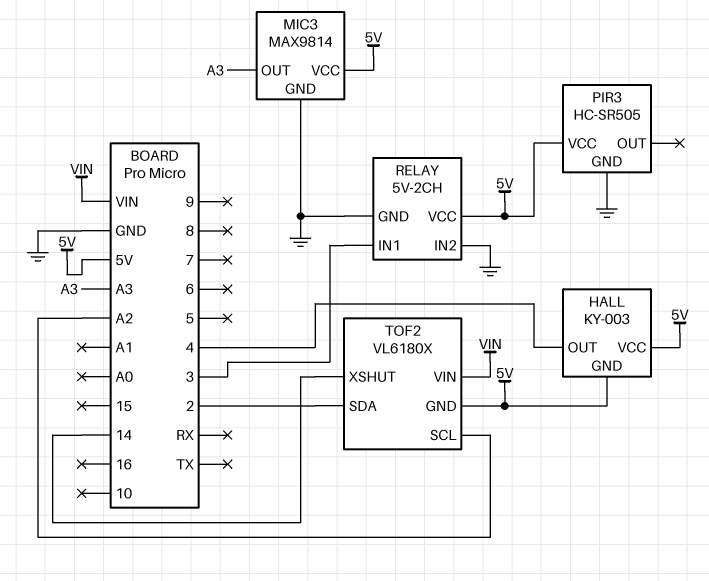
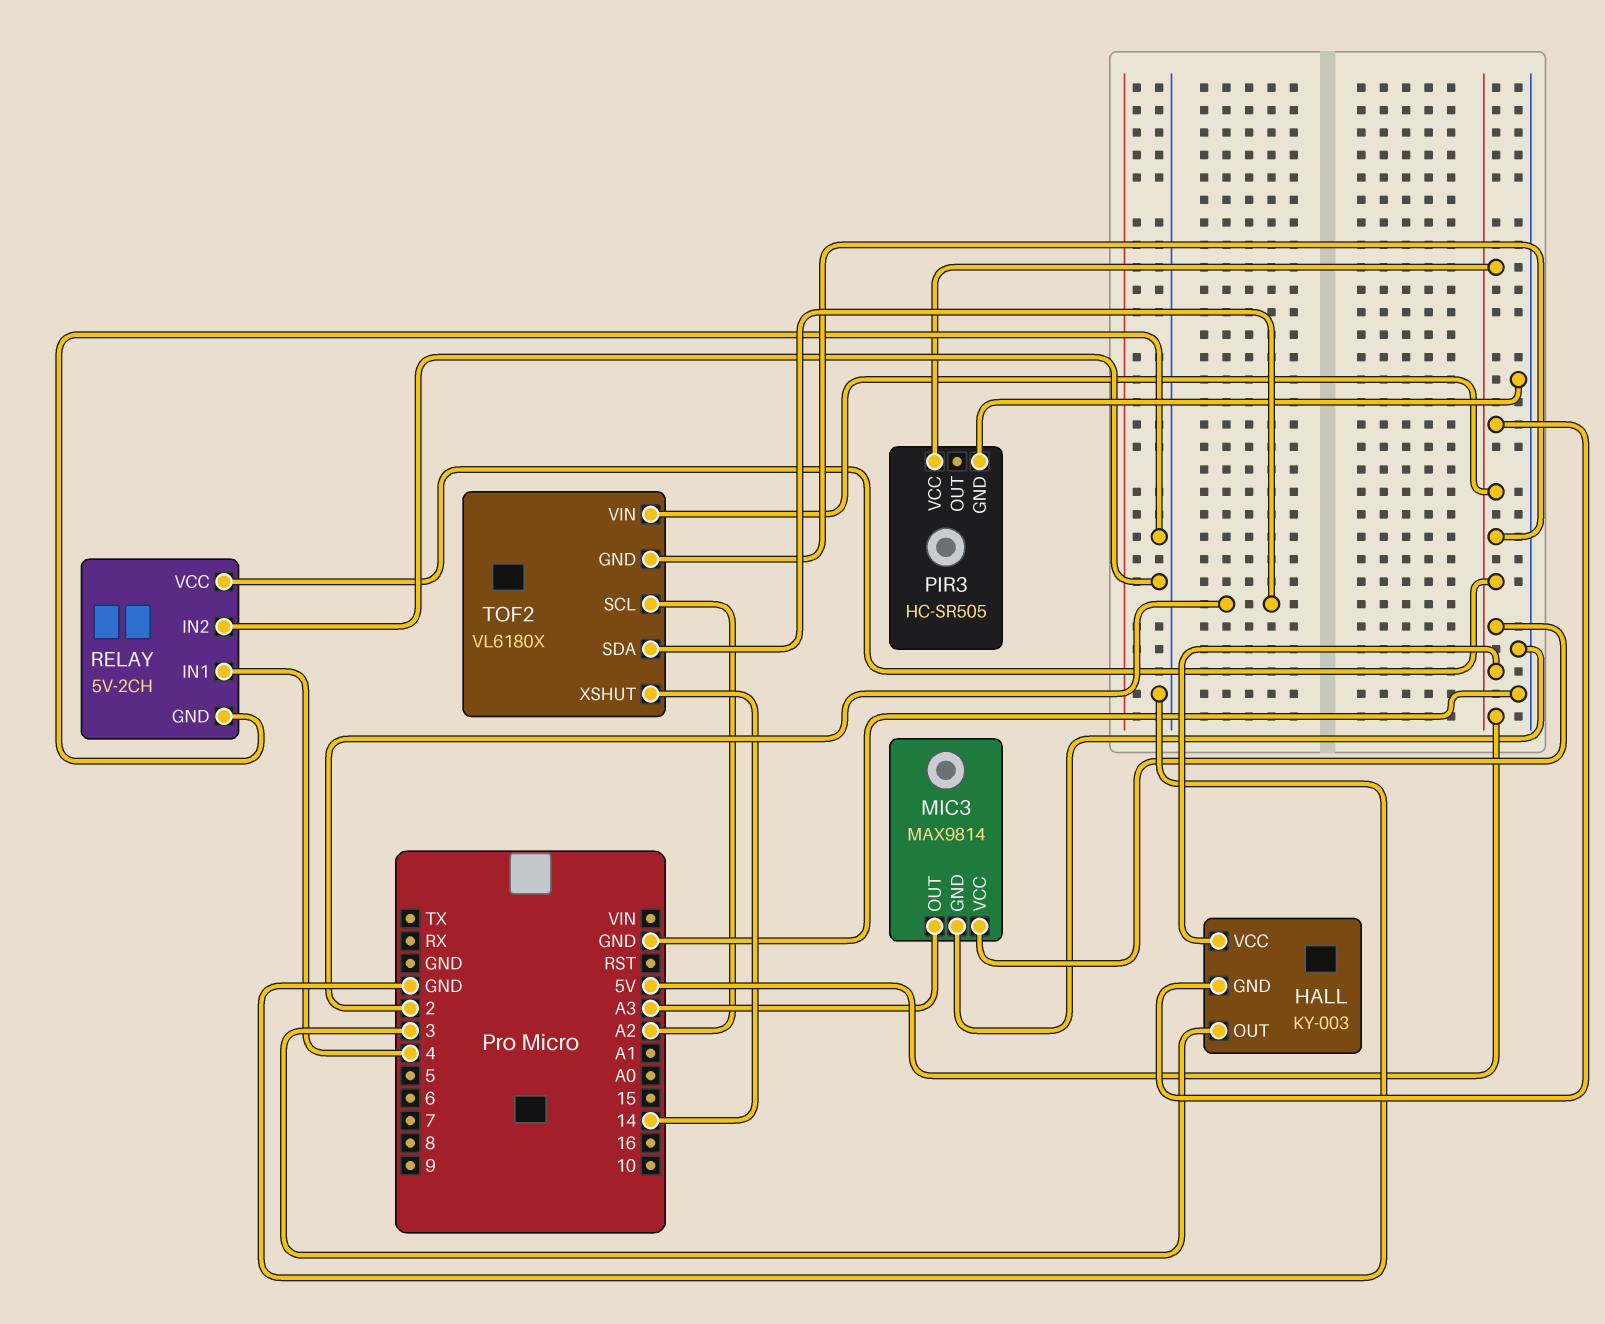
HALL pin OUT: 4 -> 3
RELAY pin IN1: 3 -> 4
TOF2 pin VIN: VIN -> 5V

